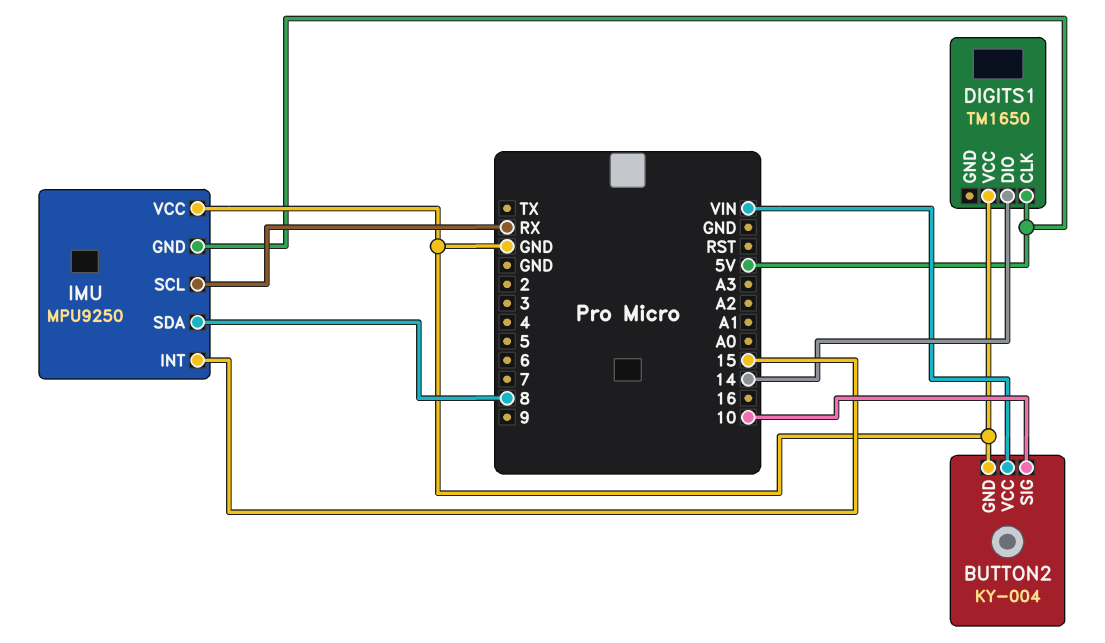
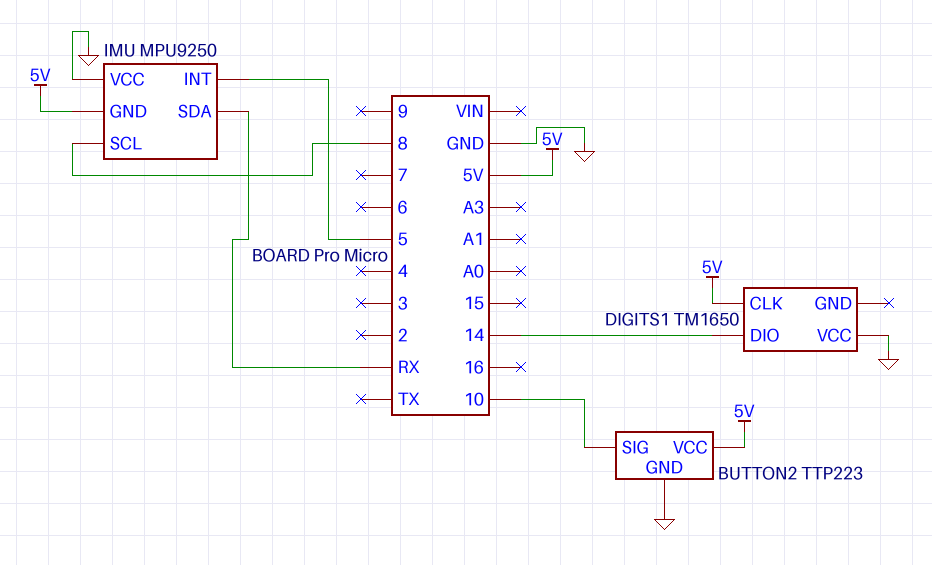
BUTTON2: KY-004 -> TTP223
BUTTON2 pin VCC: VIN -> 5V
IMU pin INT: 15 -> 5
IMU pin SCL: RX -> 8
IMU pin SDA: 8 -> RX

